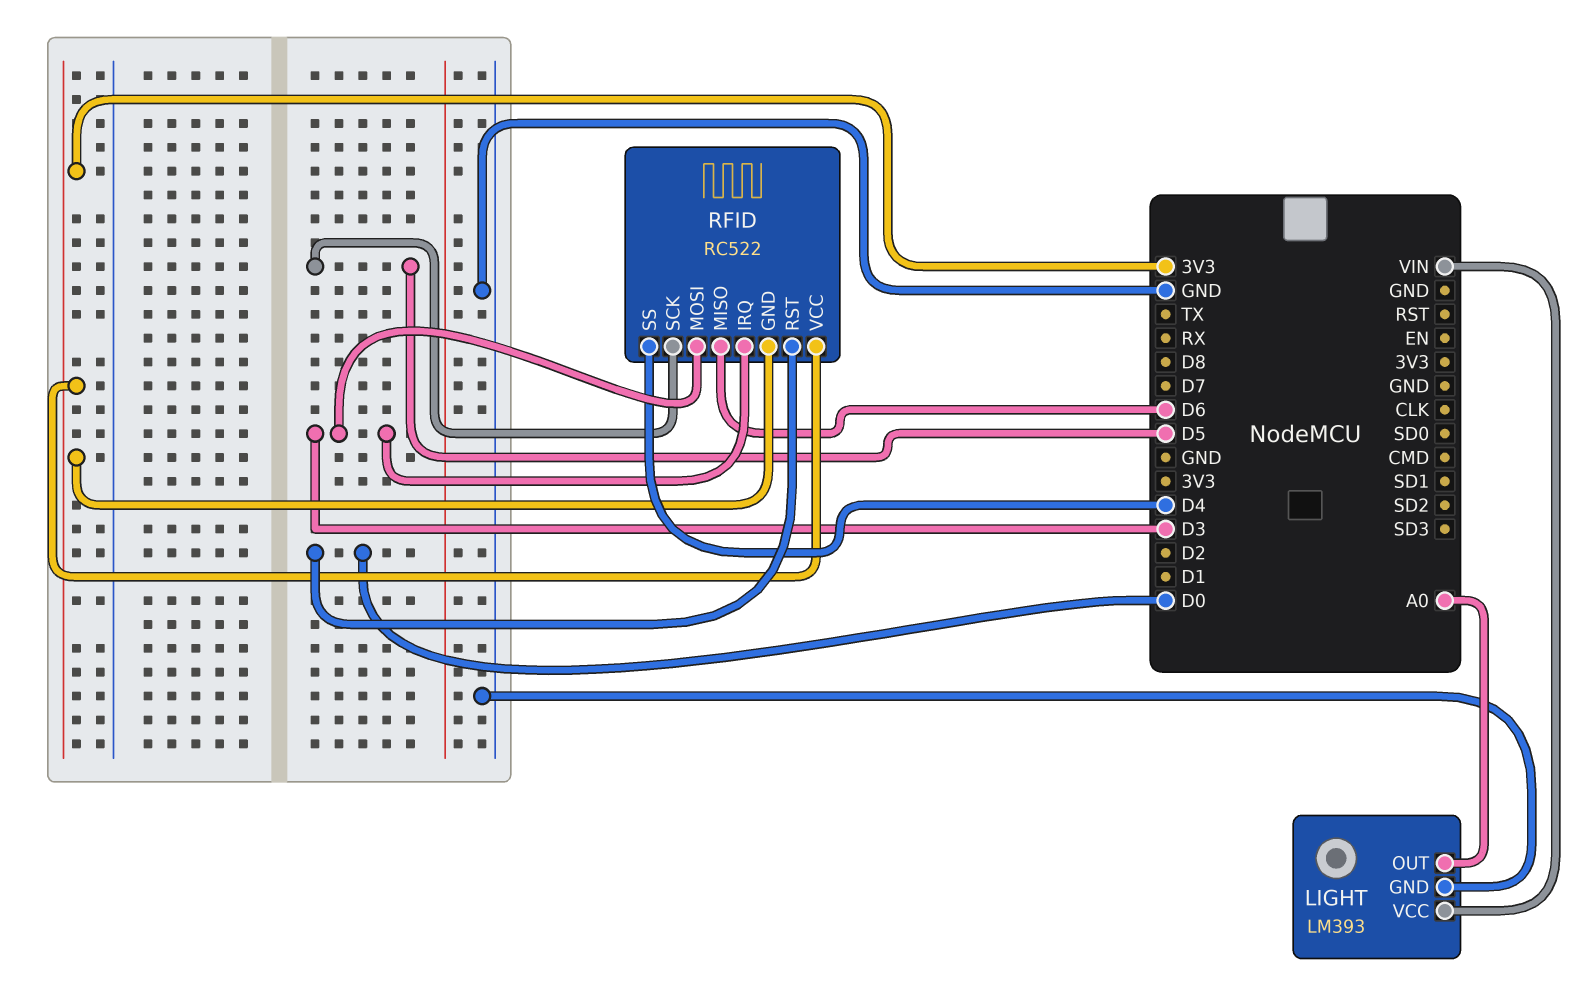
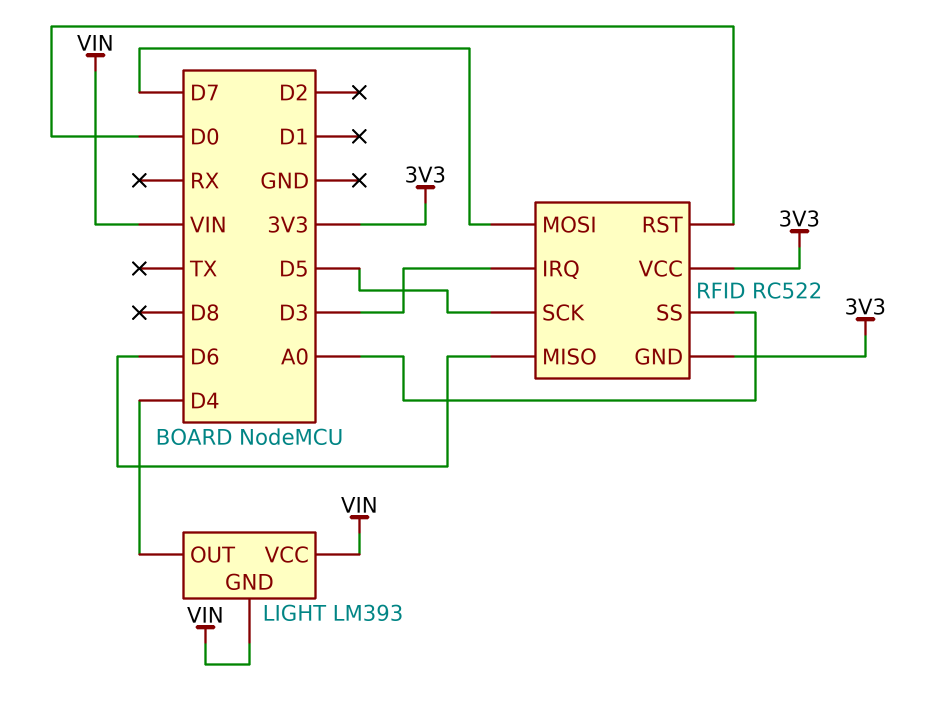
LIGHT pin GND: GND -> VIN
LIGHT pin OUT: A0 -> D4
RFID pin MOSI: D3 -> D7
RFID pin SS: D4 -> A0

